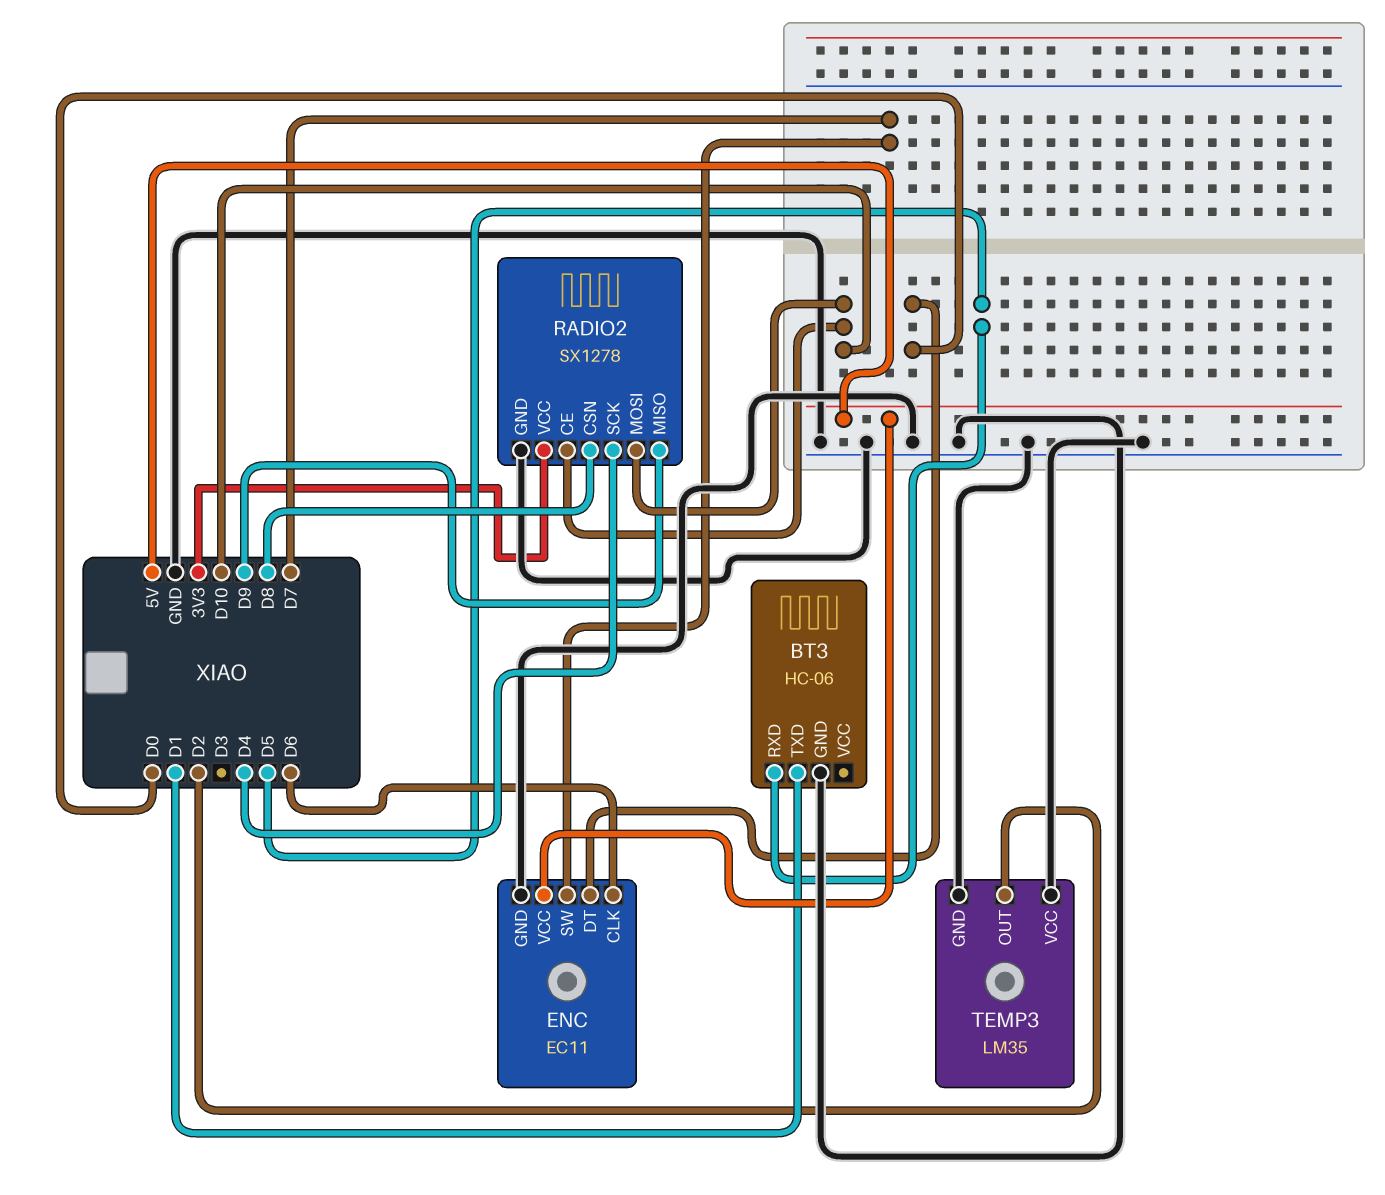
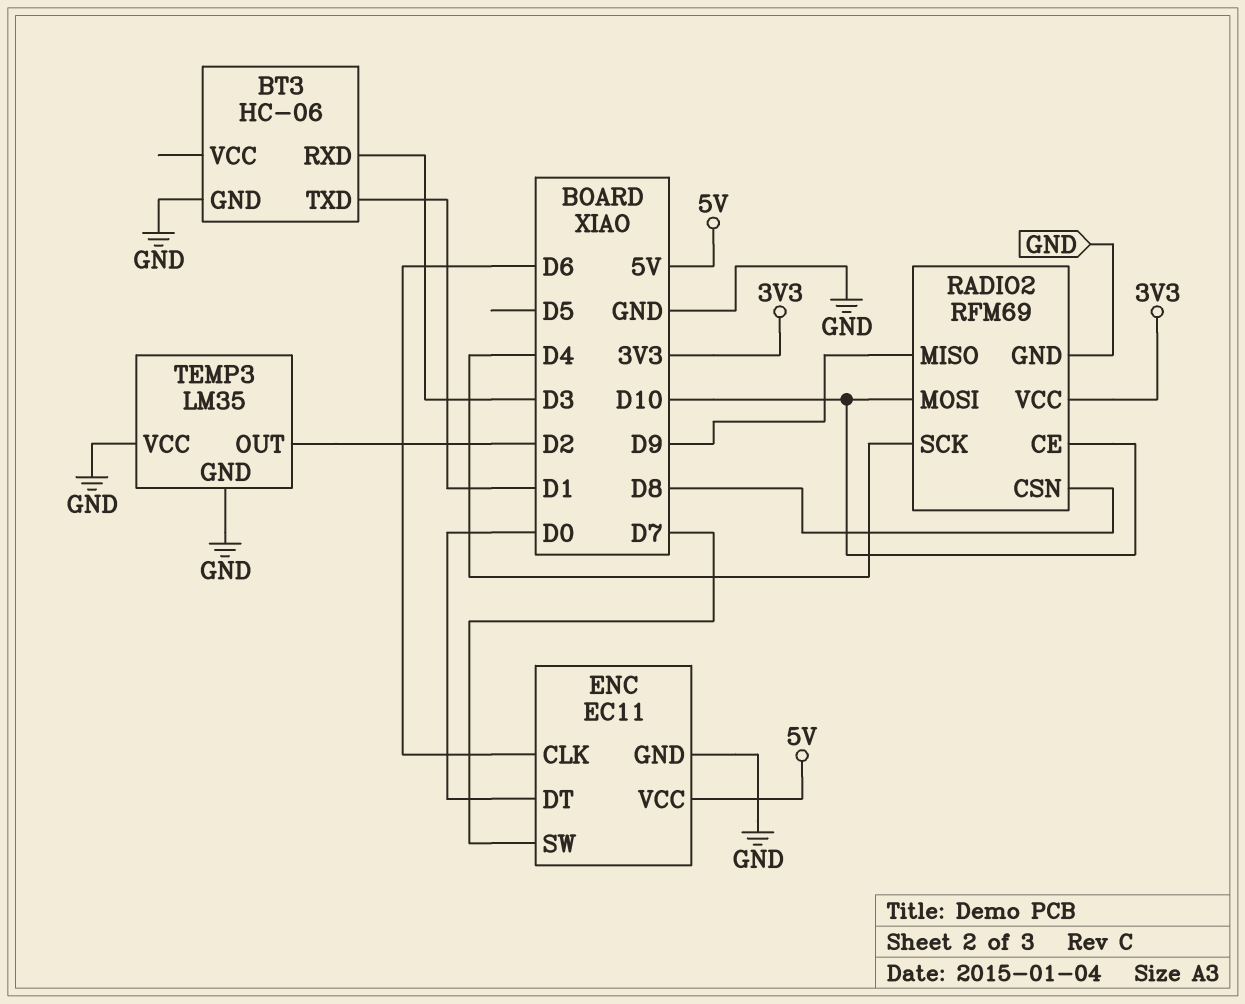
BT3 pin RXD: D5 -> D3
RADIO2: SX1278 -> RFM69

